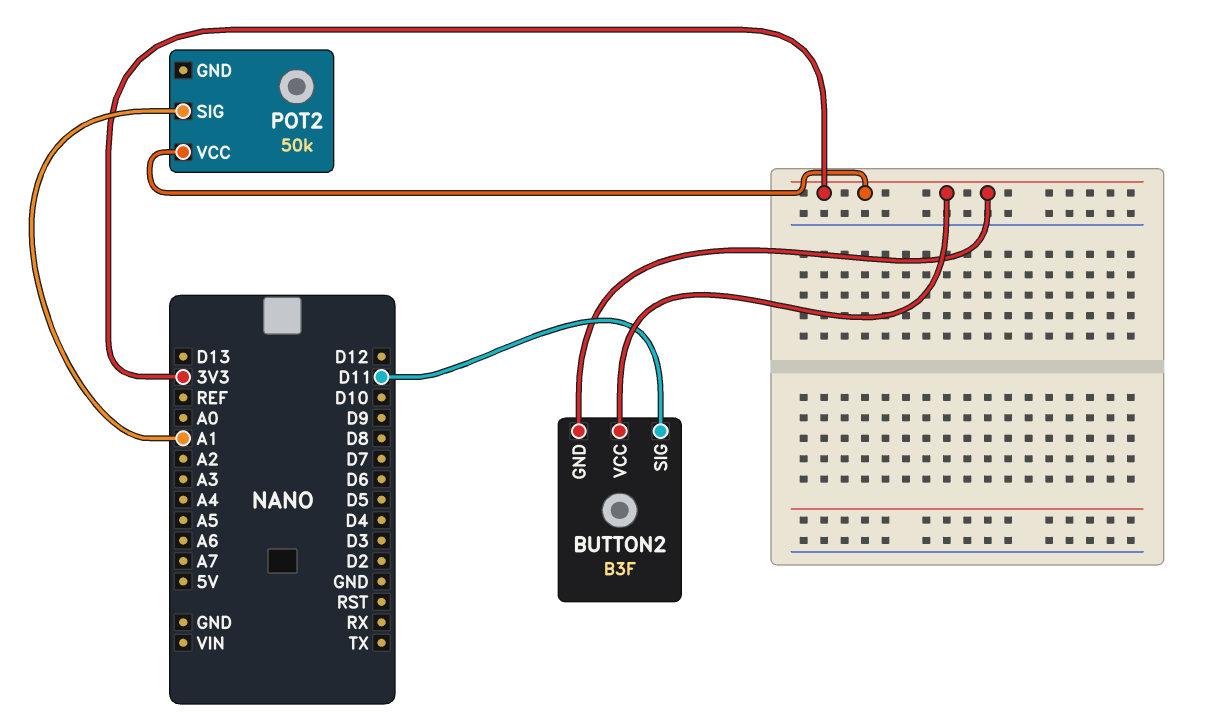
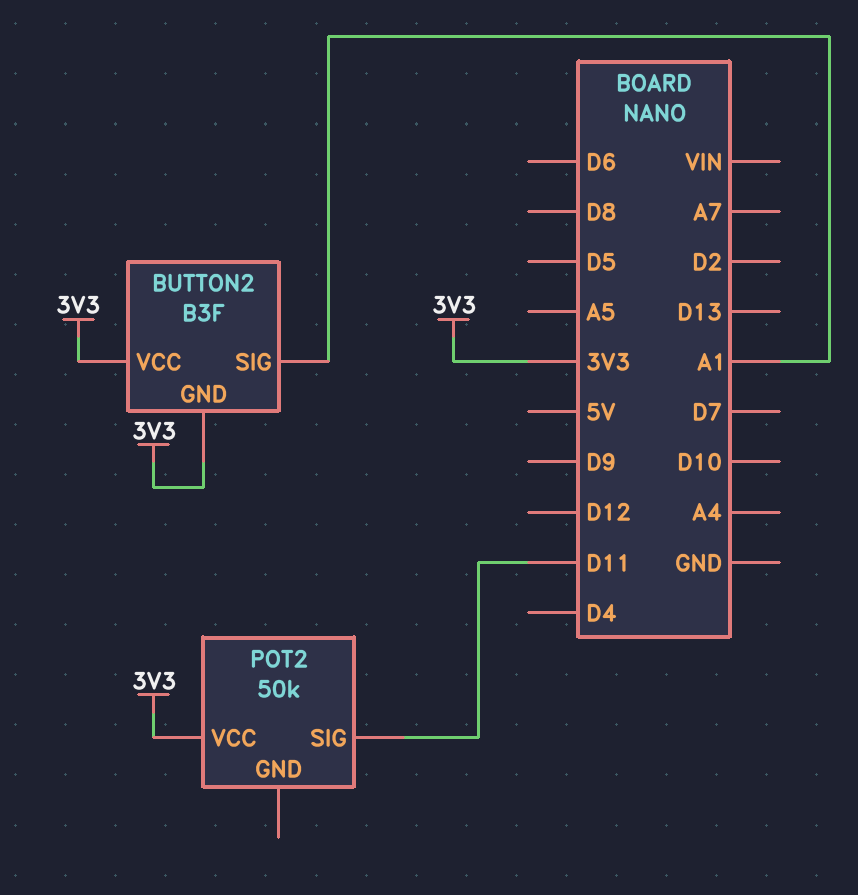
BUTTON2 pin SIG: D11 -> A1
POT2 pin SIG: A1 -> D11

